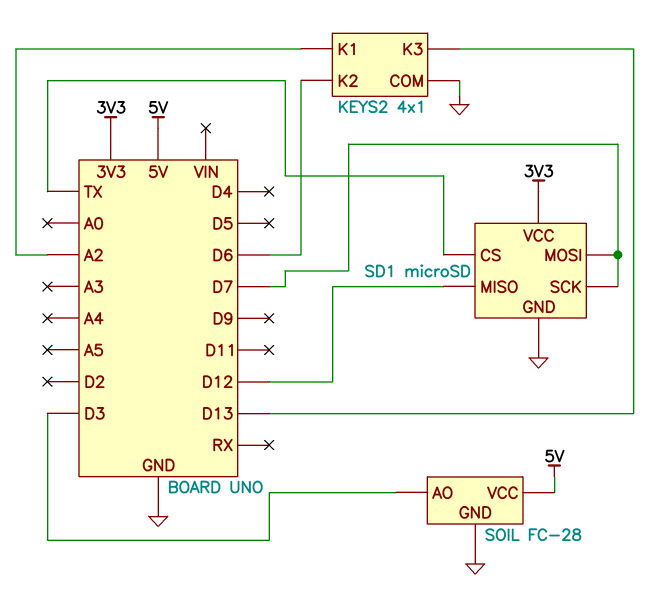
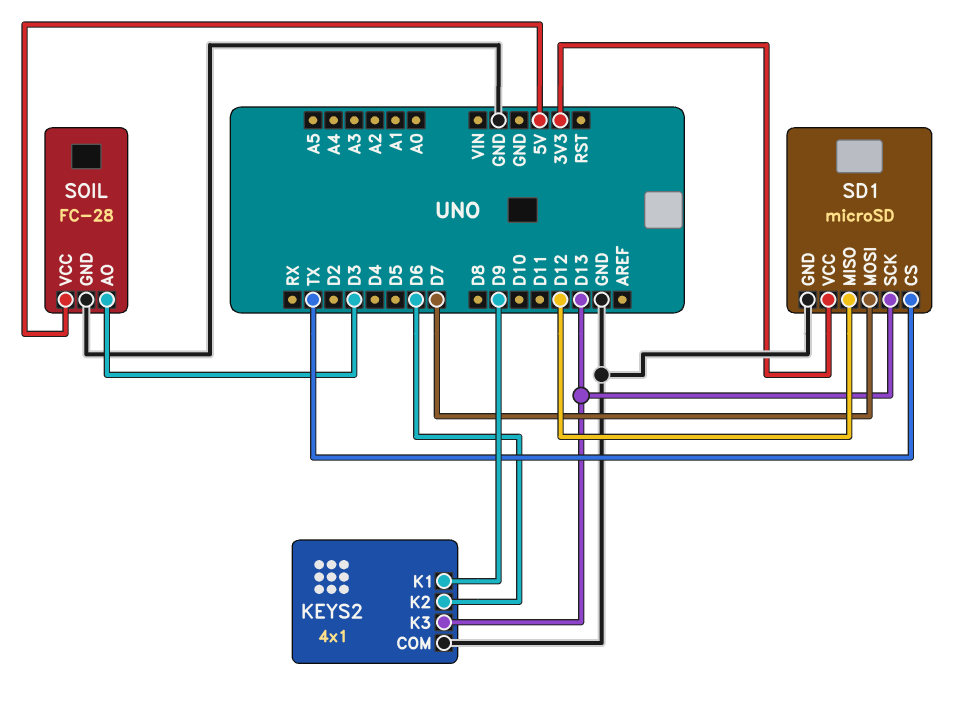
KEYS2 pin K1: A2 -> D9
SD1 pin SCK: D7 -> D13

